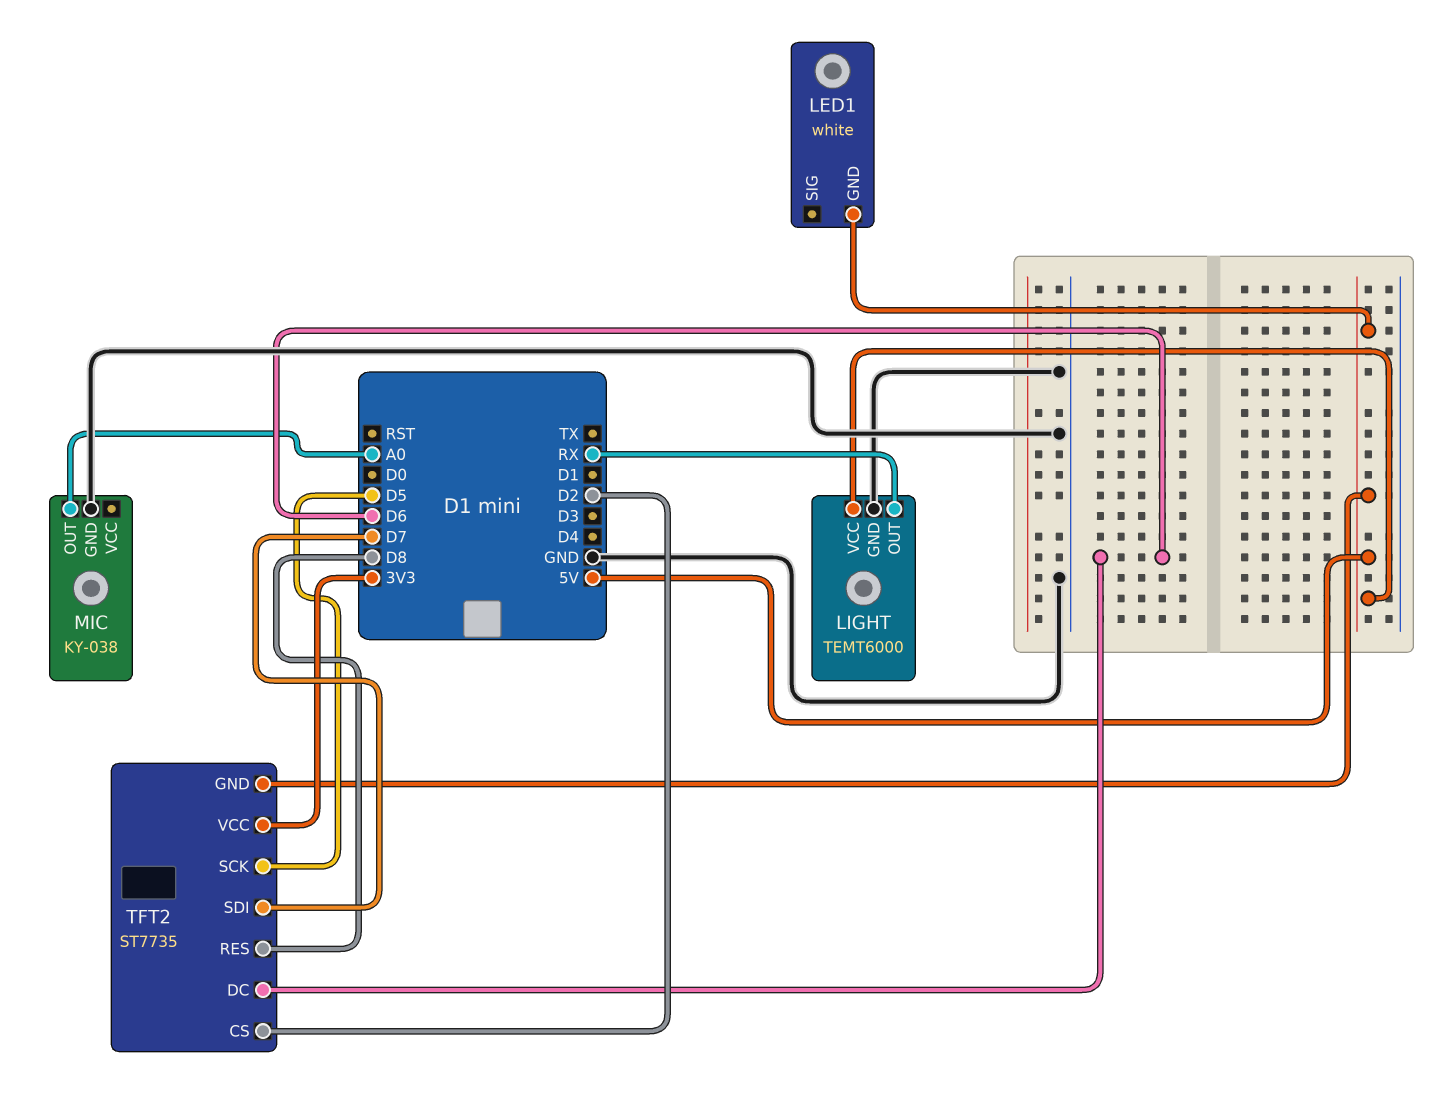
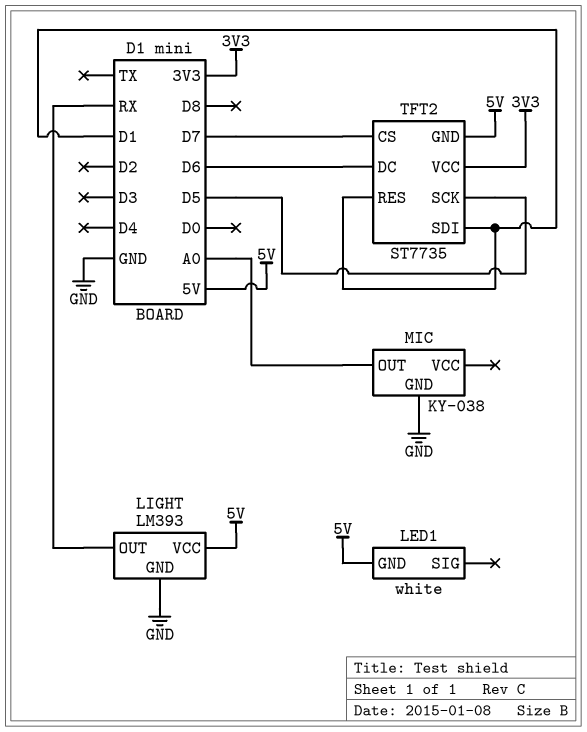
LIGHT: TEMT6000 -> LM393
TFT2 pin CS: D2 -> D7
TFT2 pin RES: D8 -> D1
TFT2 pin SDI: D7 -> D1

